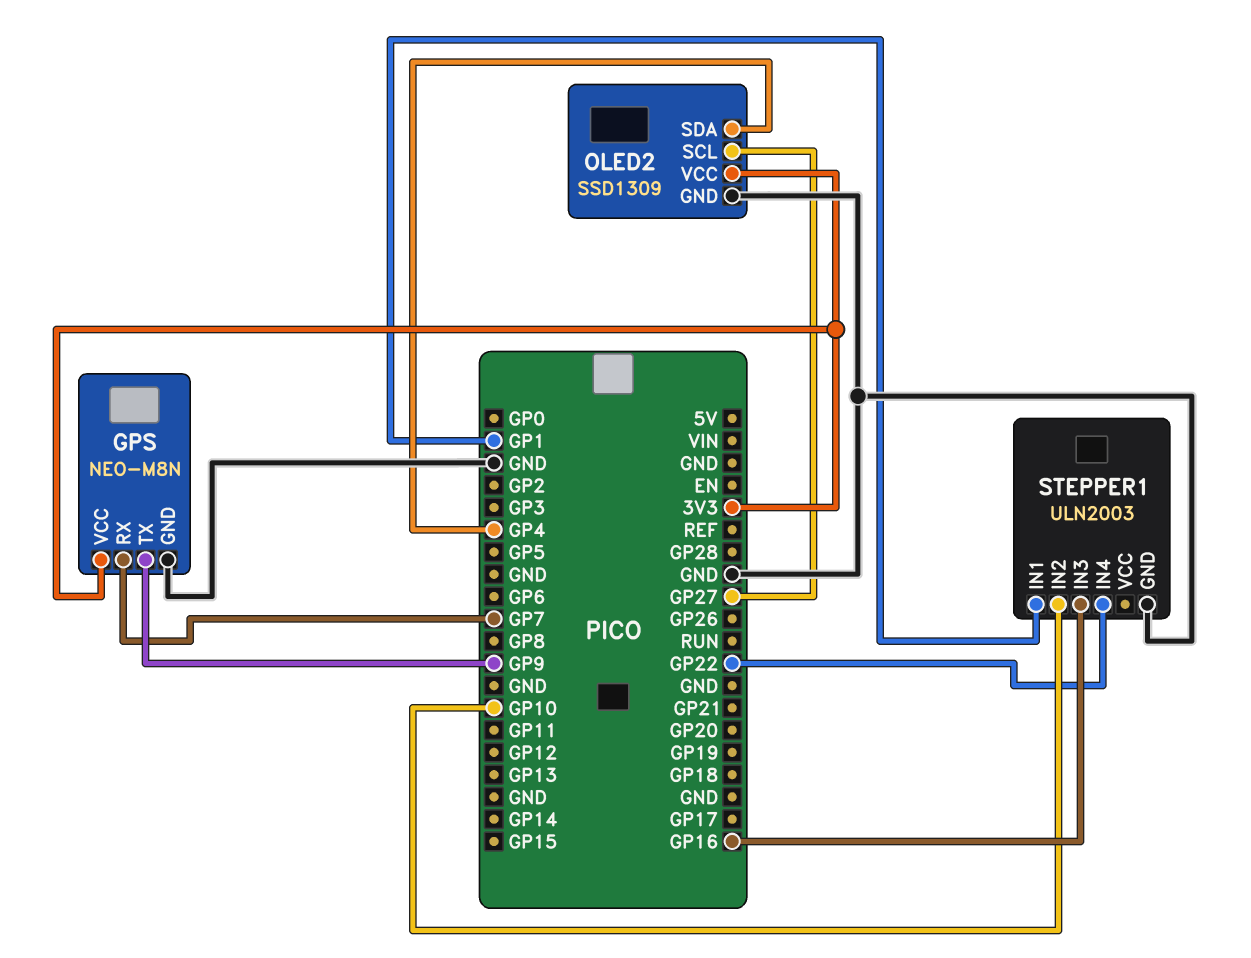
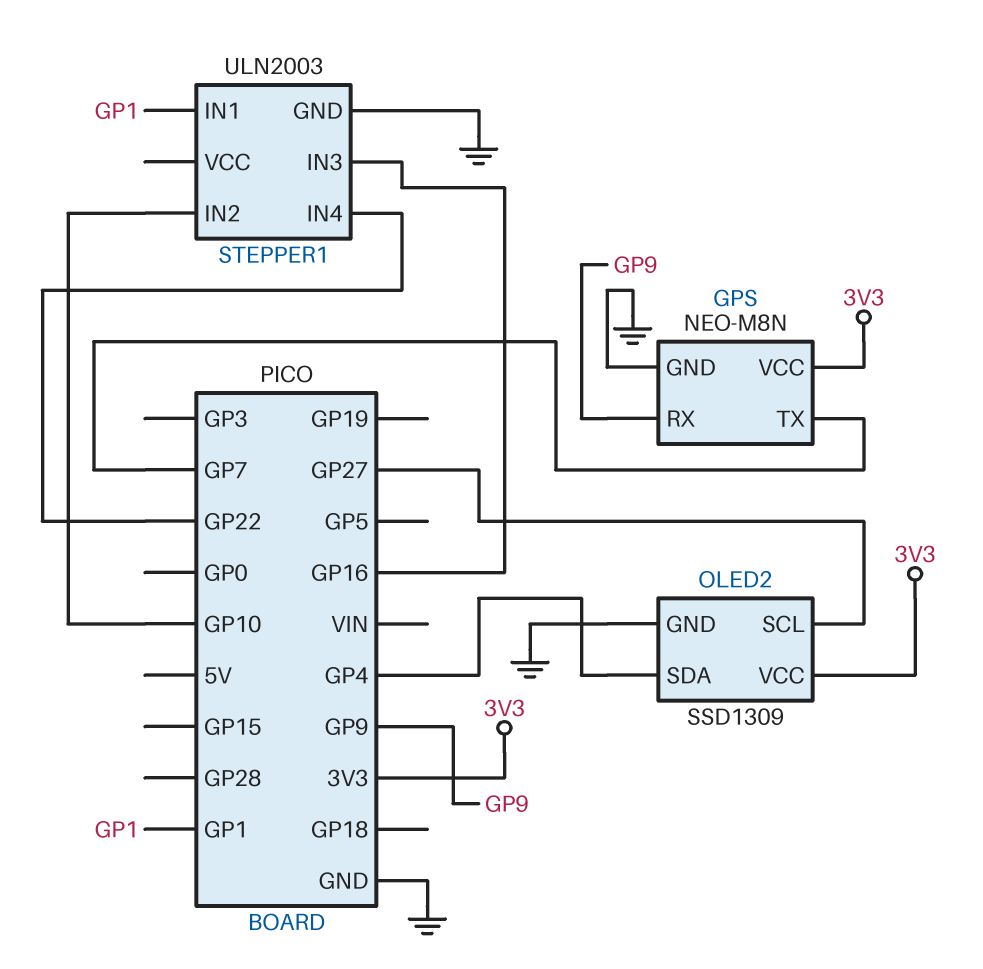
GPS pin RX: GP7 -> GP9
GPS pin TX: GP9 -> GP7

